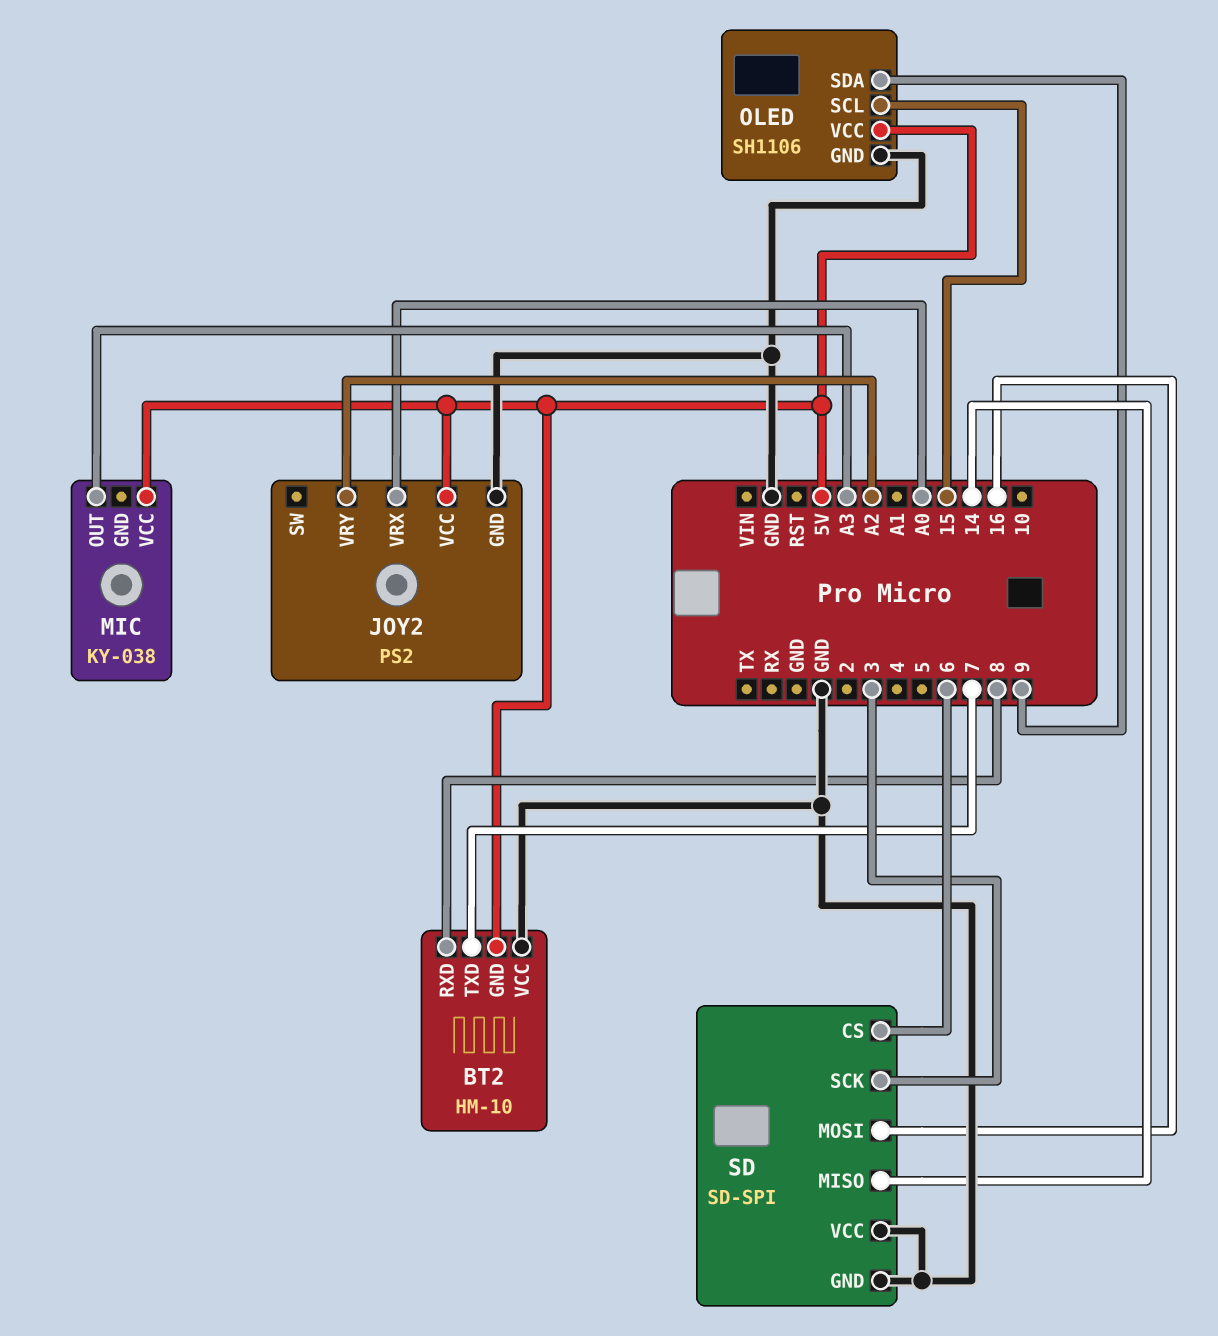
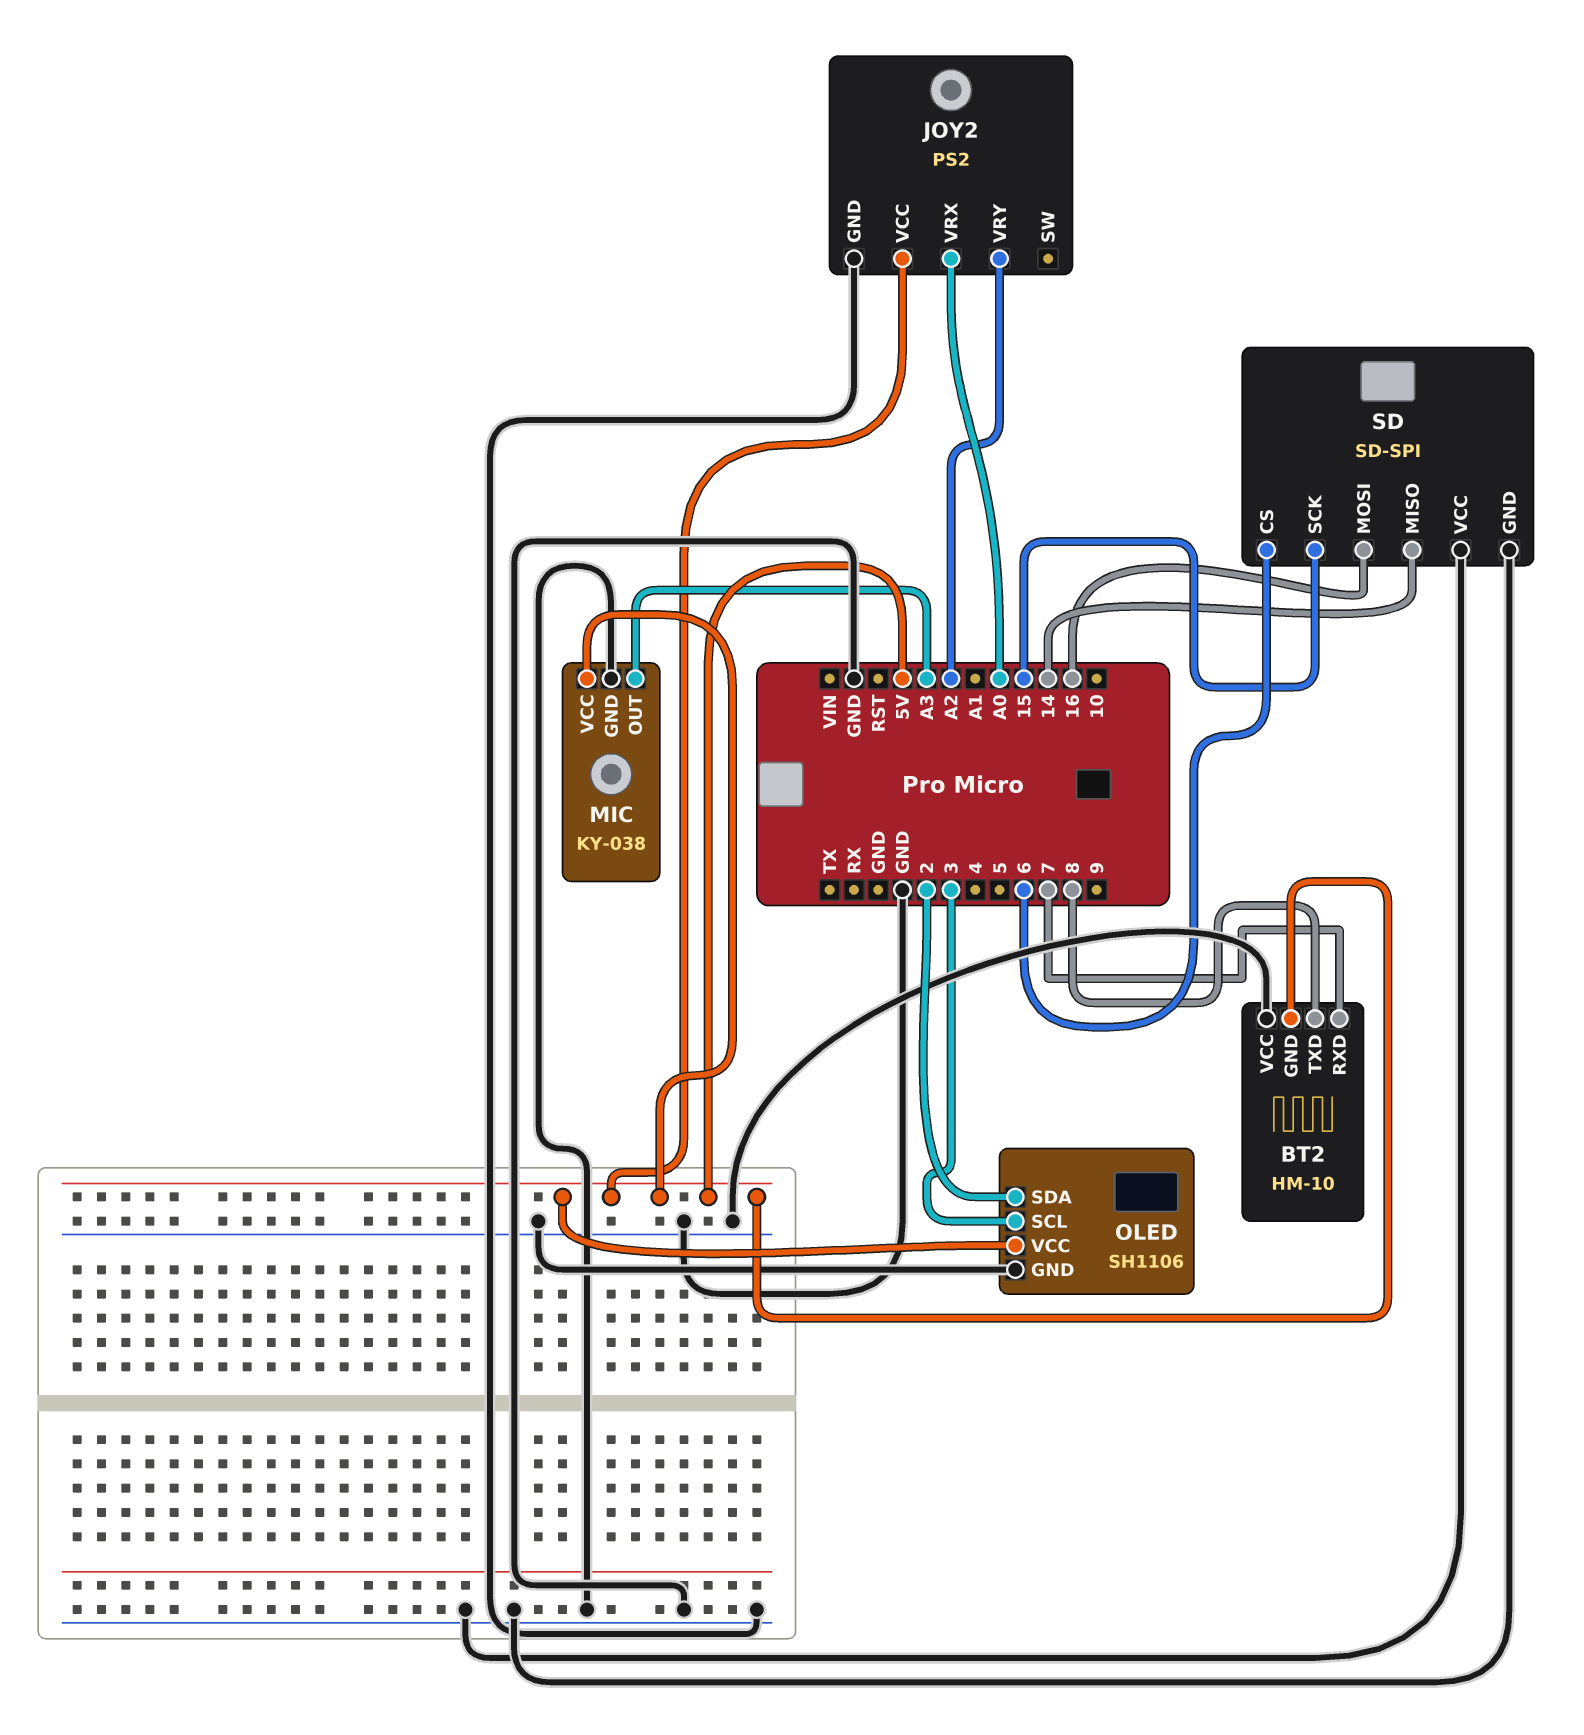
BT2 pin RXD: 8 -> 7
BT2 pin TXD: 7 -> 8
MIC pin GND: none -> GND
OLED pin SCL: 15 -> 3
OLED pin SDA: 9 -> 2
SD pin SCK: 3 -> 15

